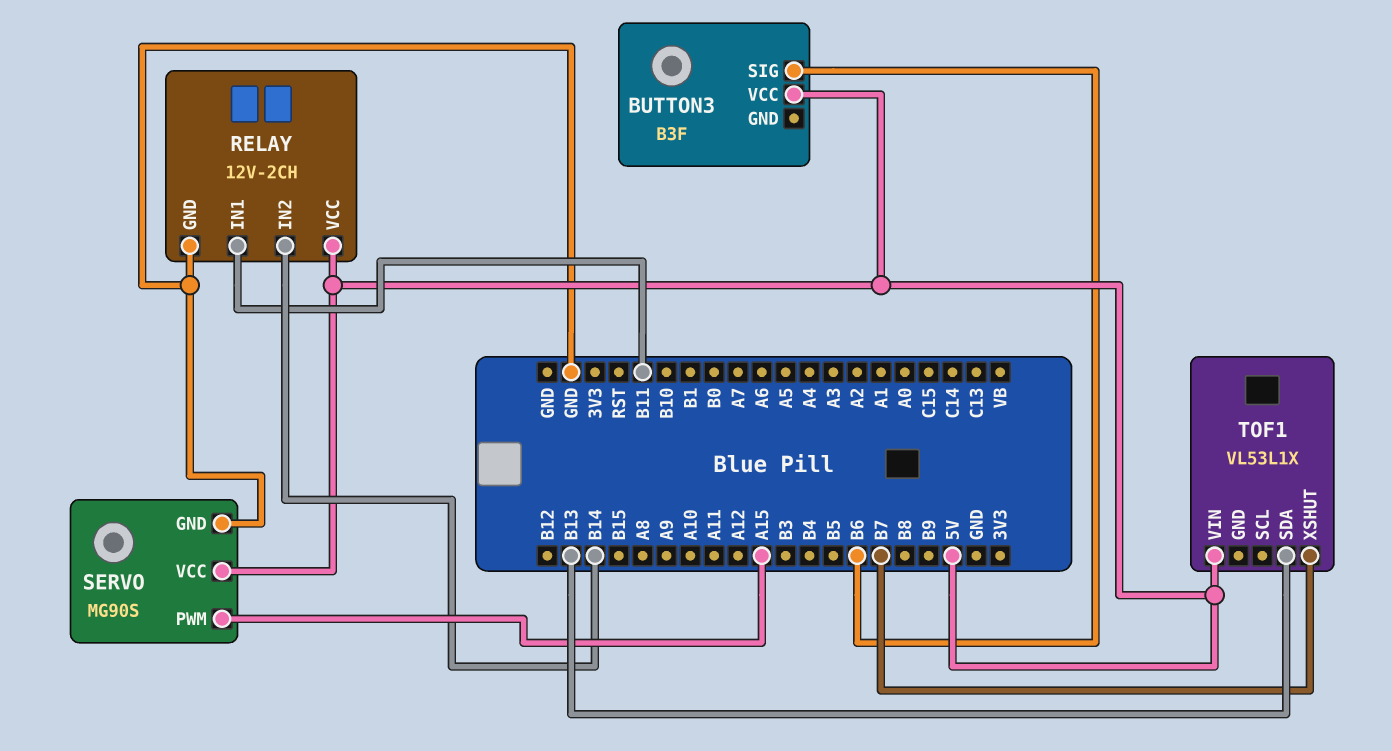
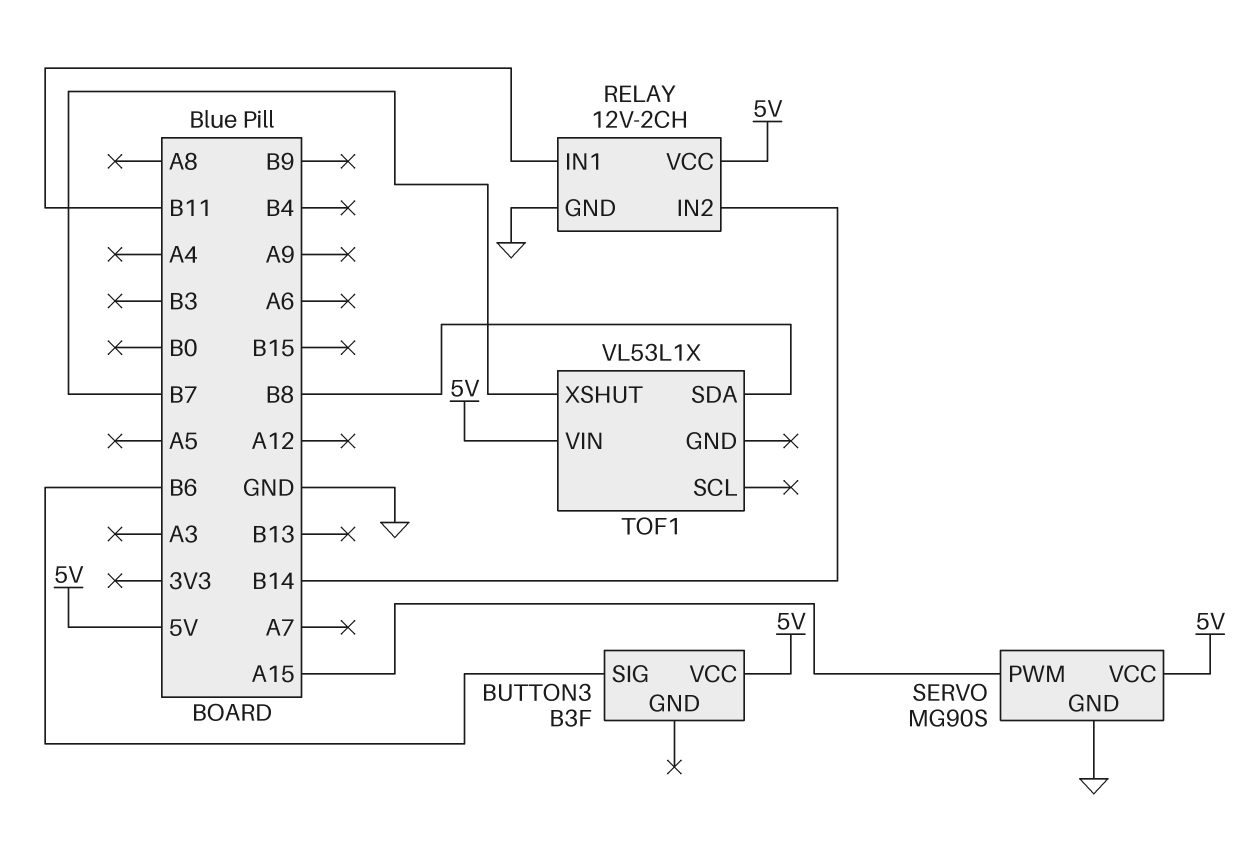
TOF1 pin SDA: B13 -> B8

